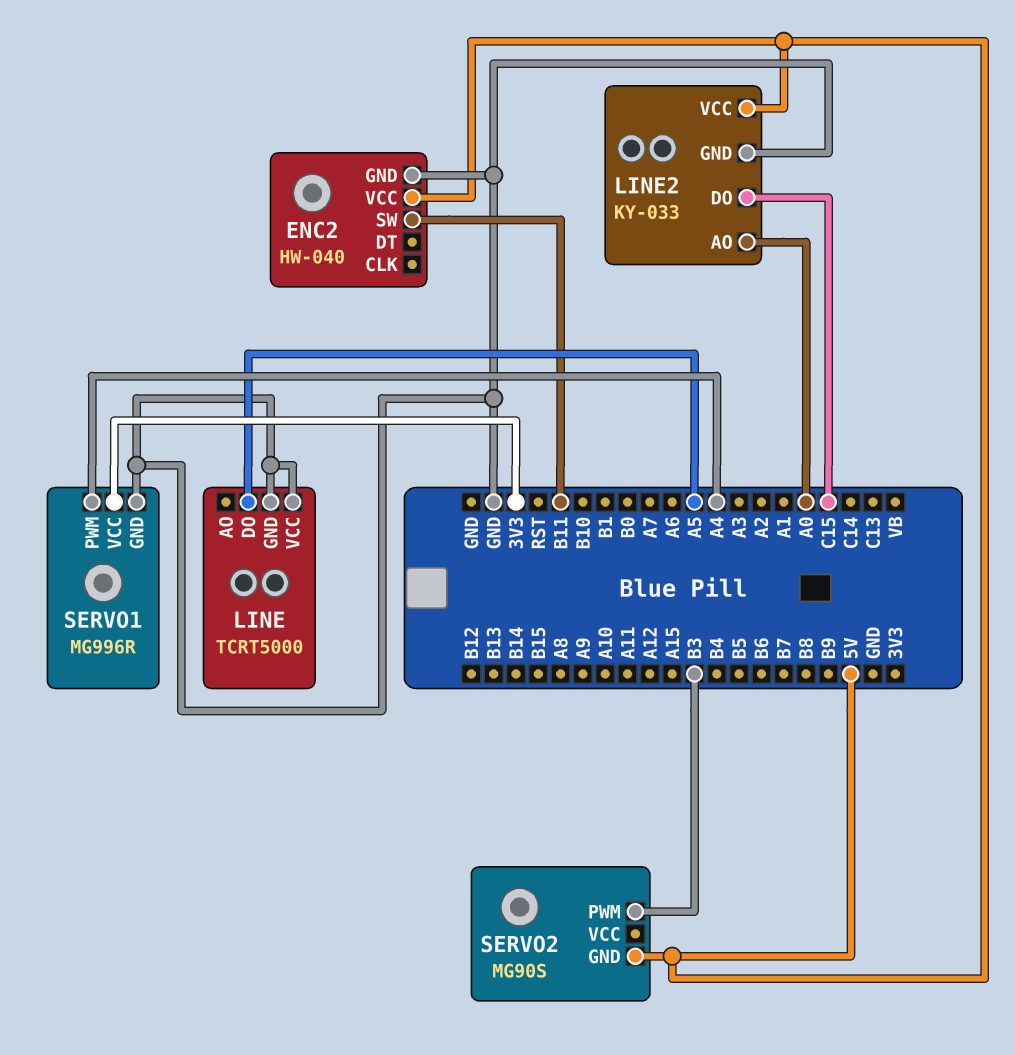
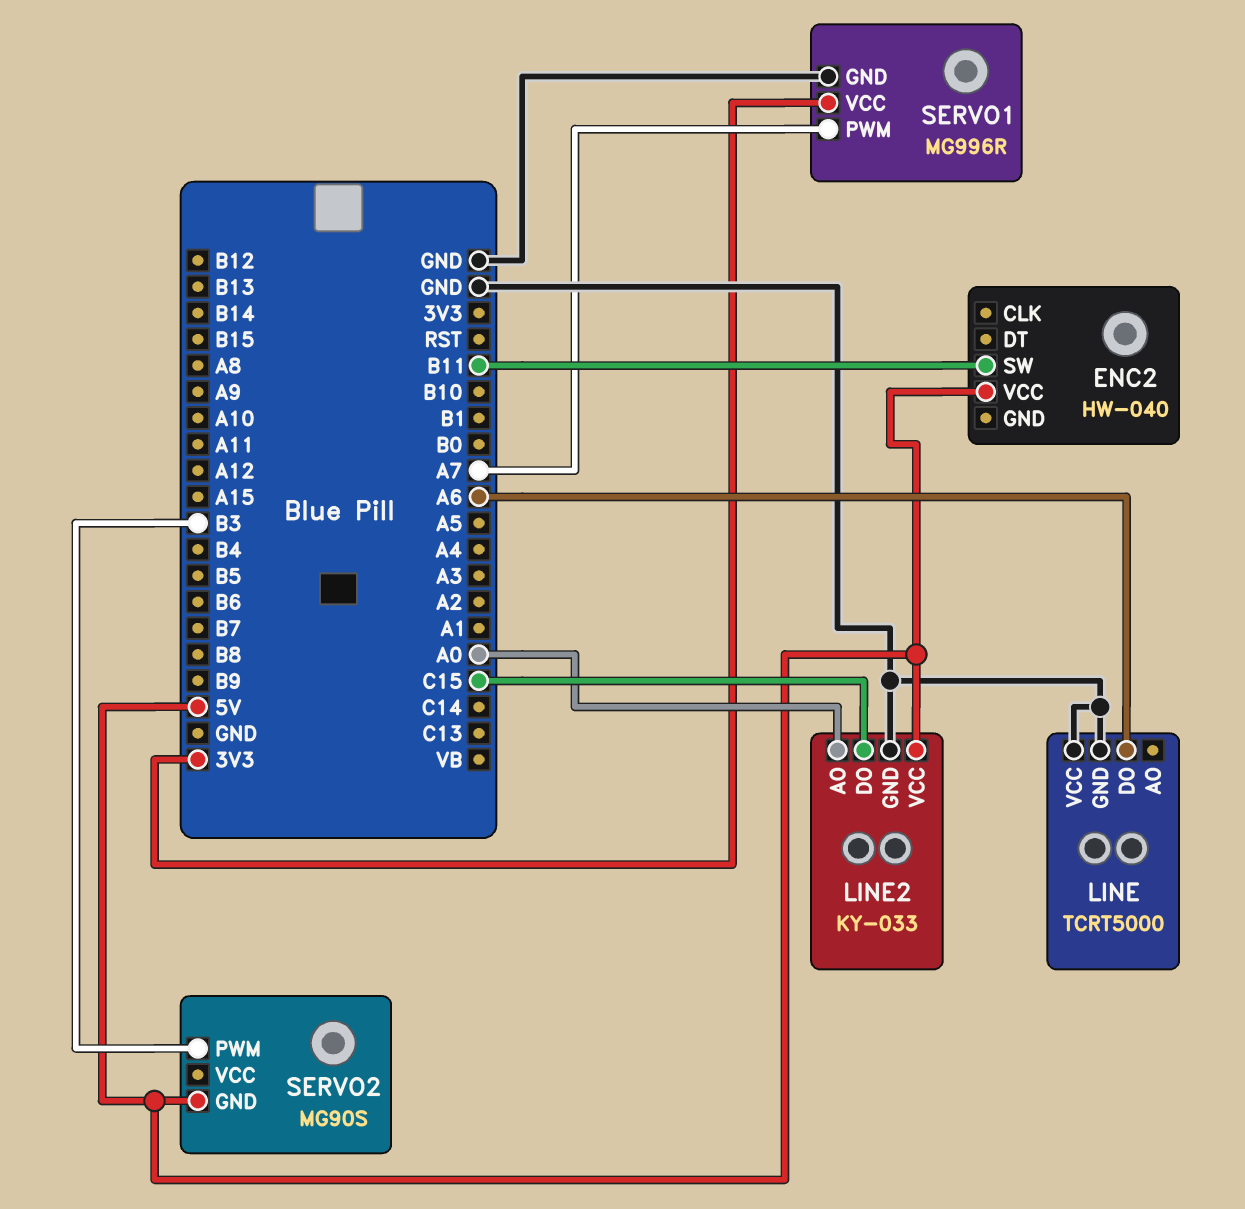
ENC2 pin GND: GND -> none
LINE pin DO: A5 -> A6
SERVO1 pin PWM: A4 -> A7

